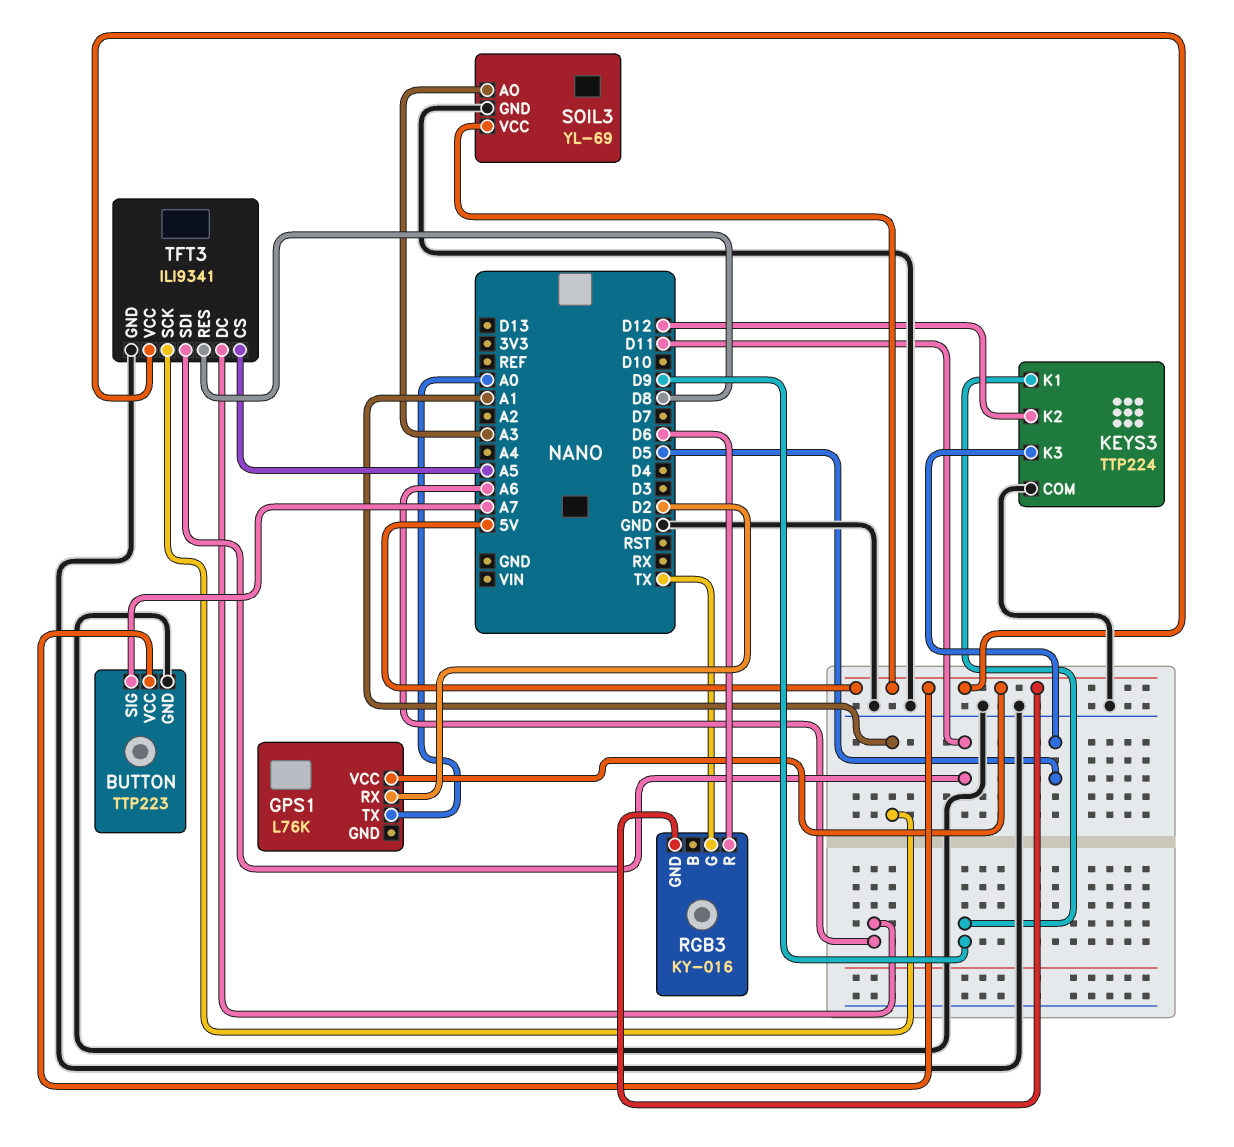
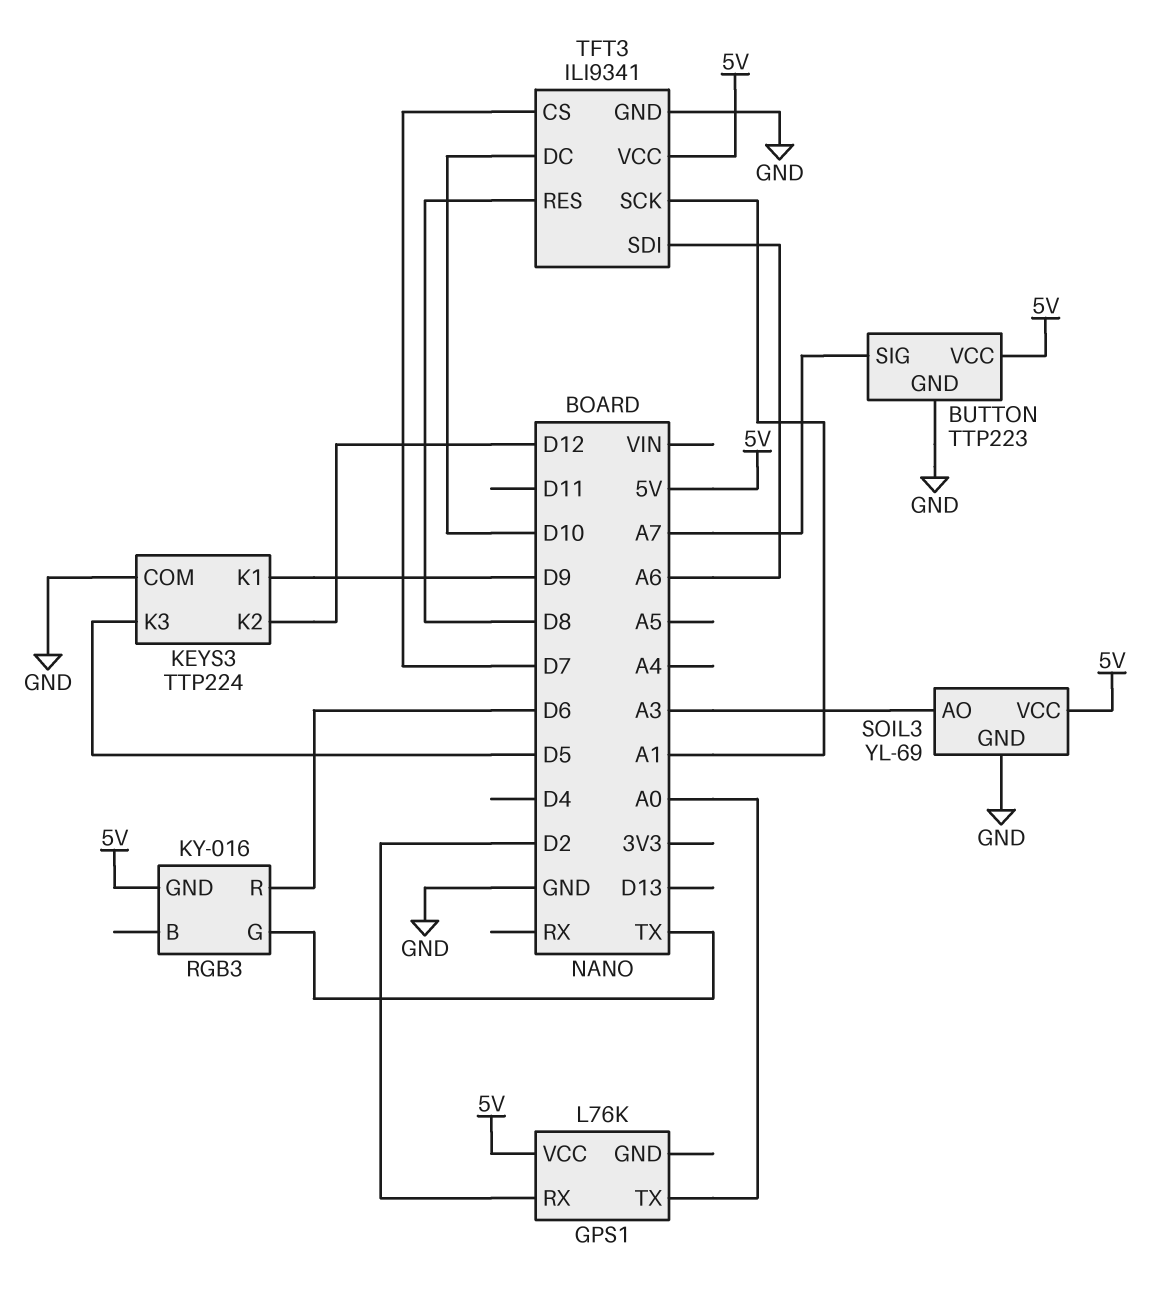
TFT3 pin CS: A5 -> D7
TFT3 pin DC: A6 -> D10
TFT3 pin SDI: D11 -> A6

